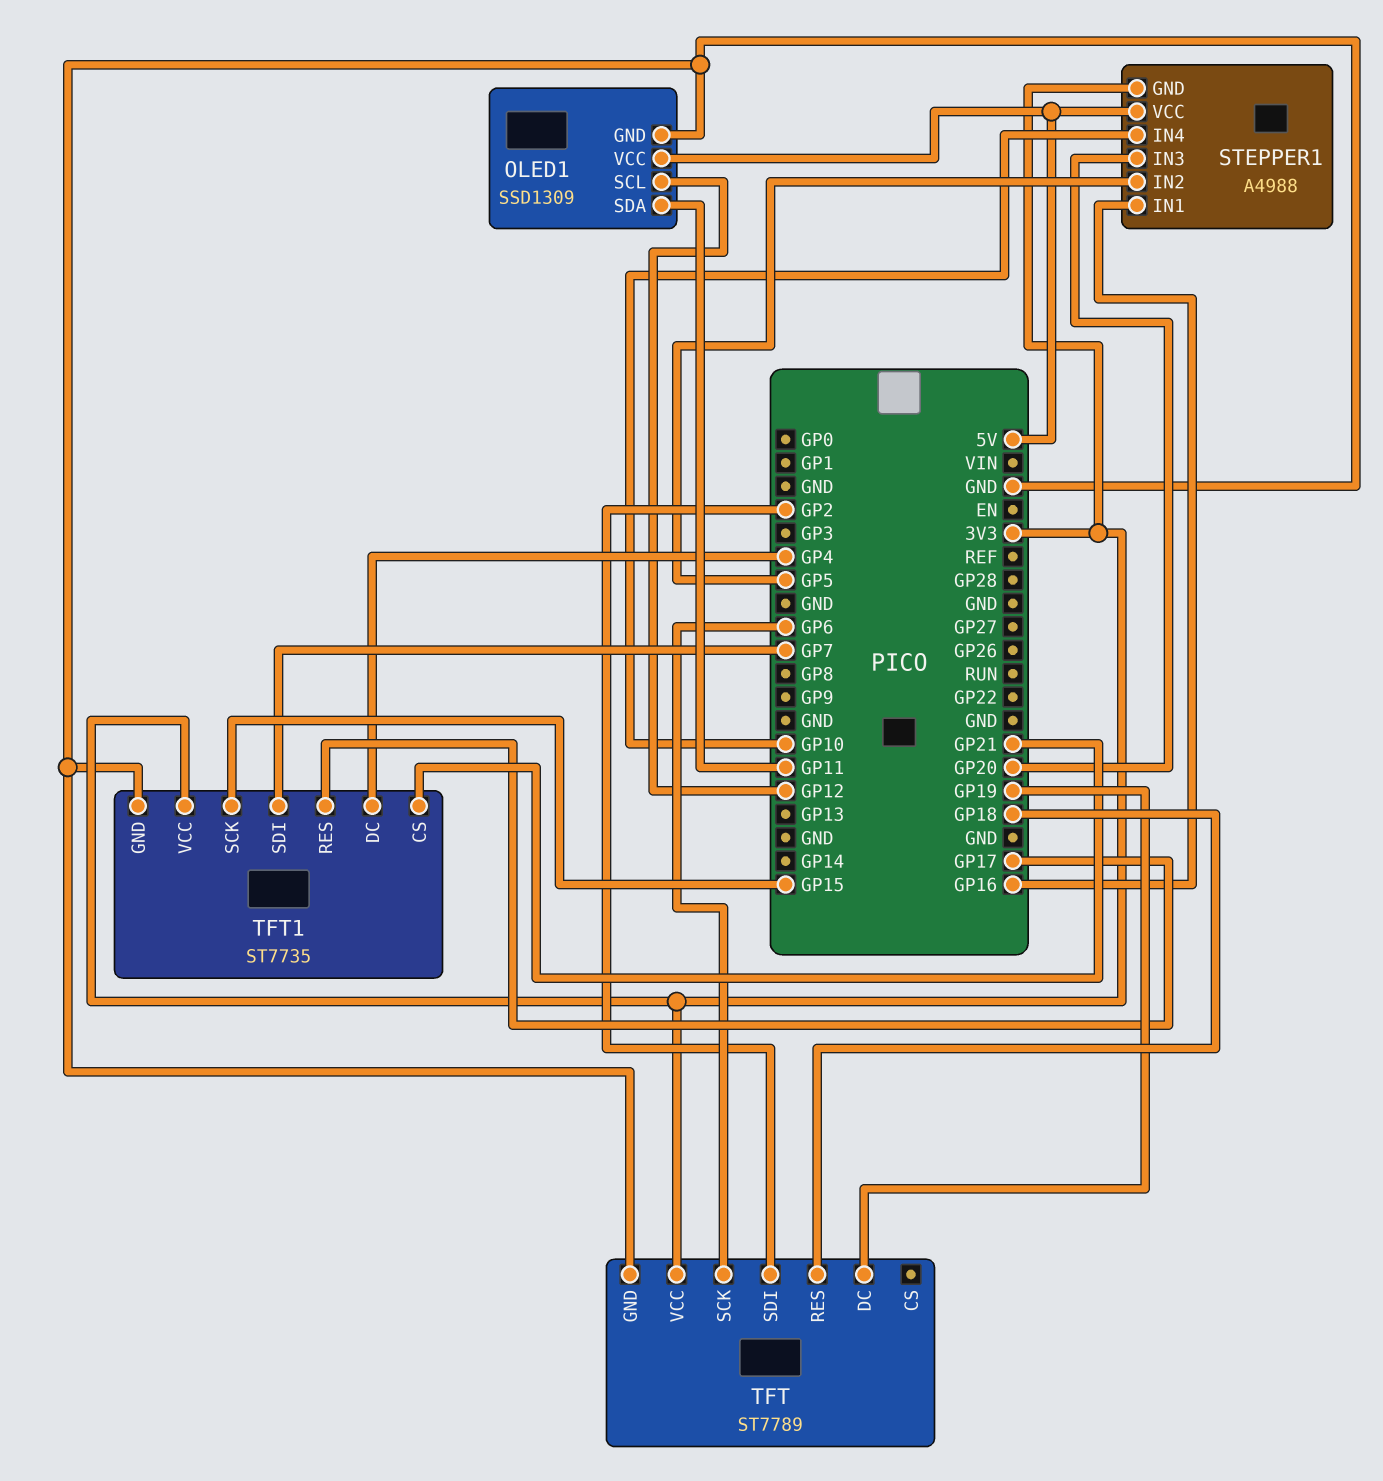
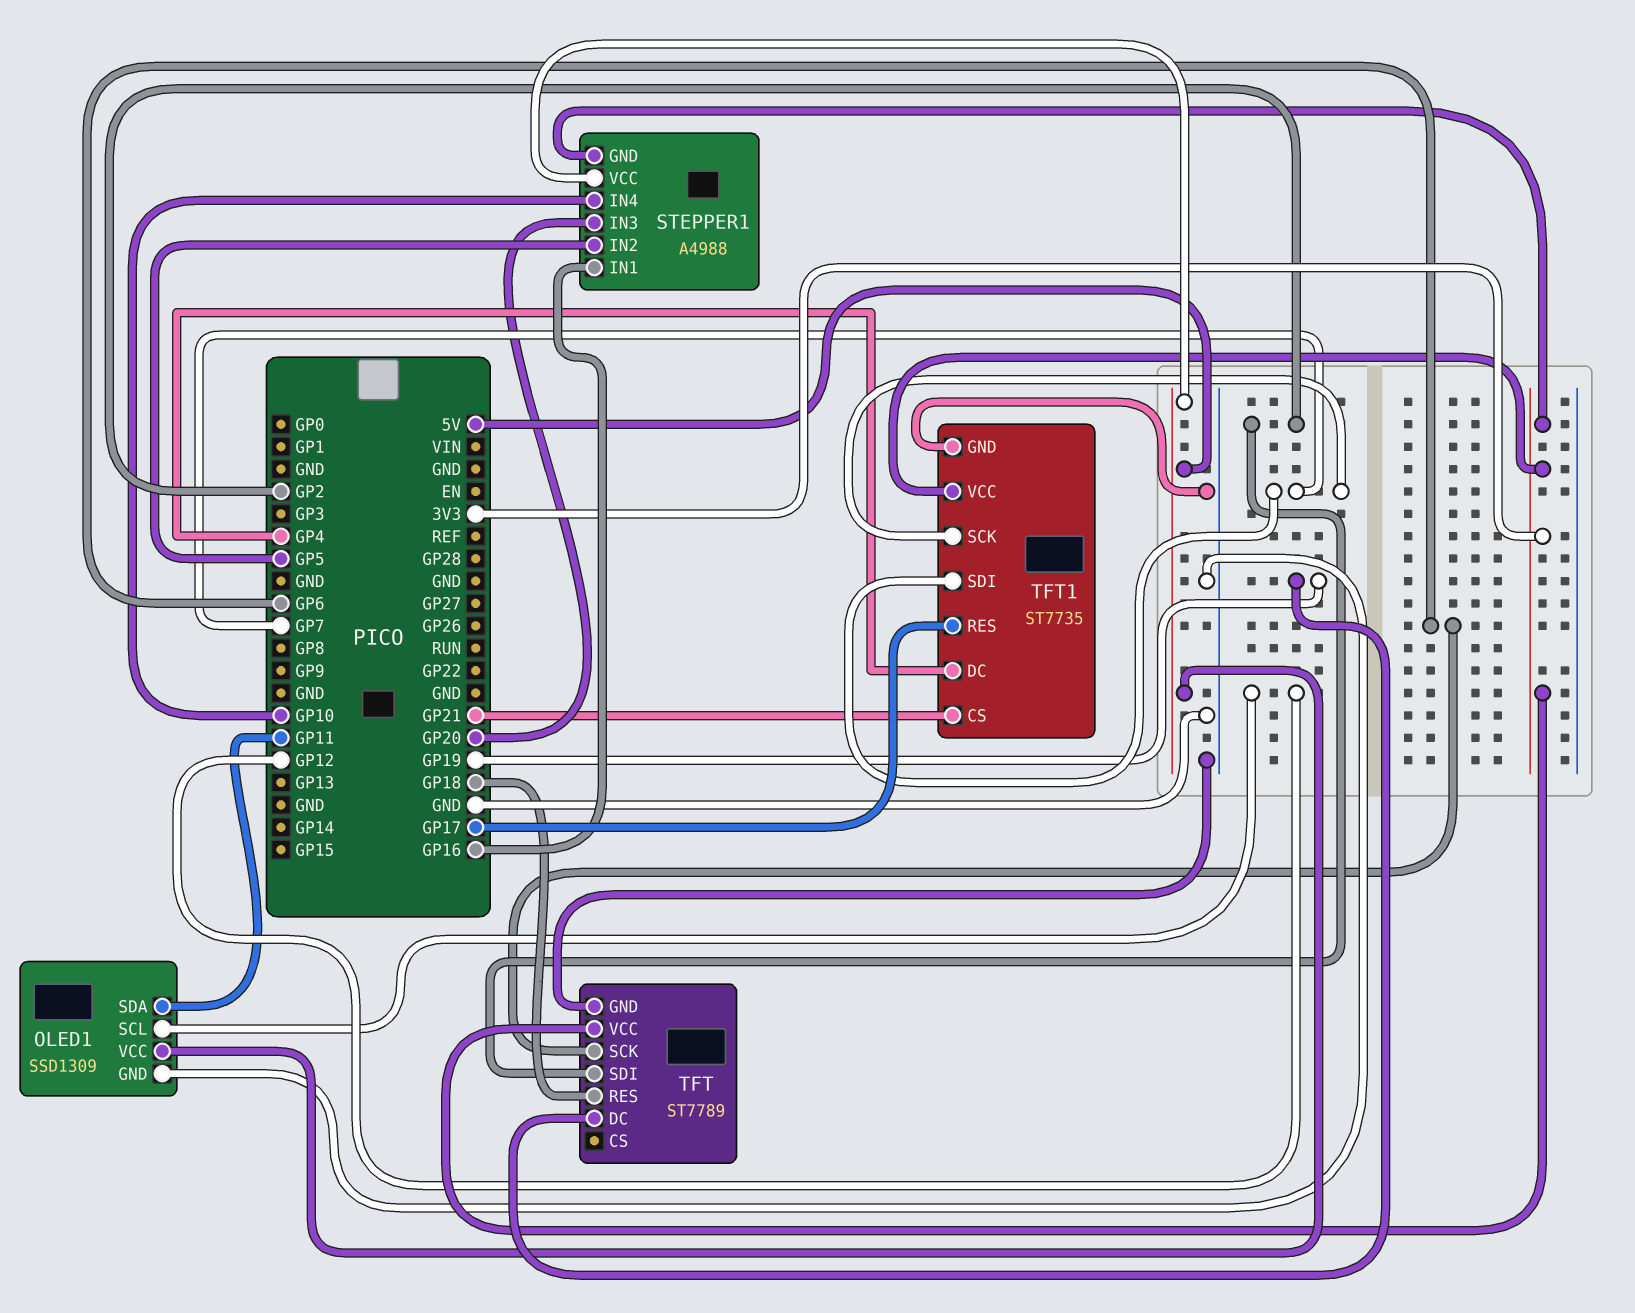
TFT1 pin SCK: GP15 -> GP7

